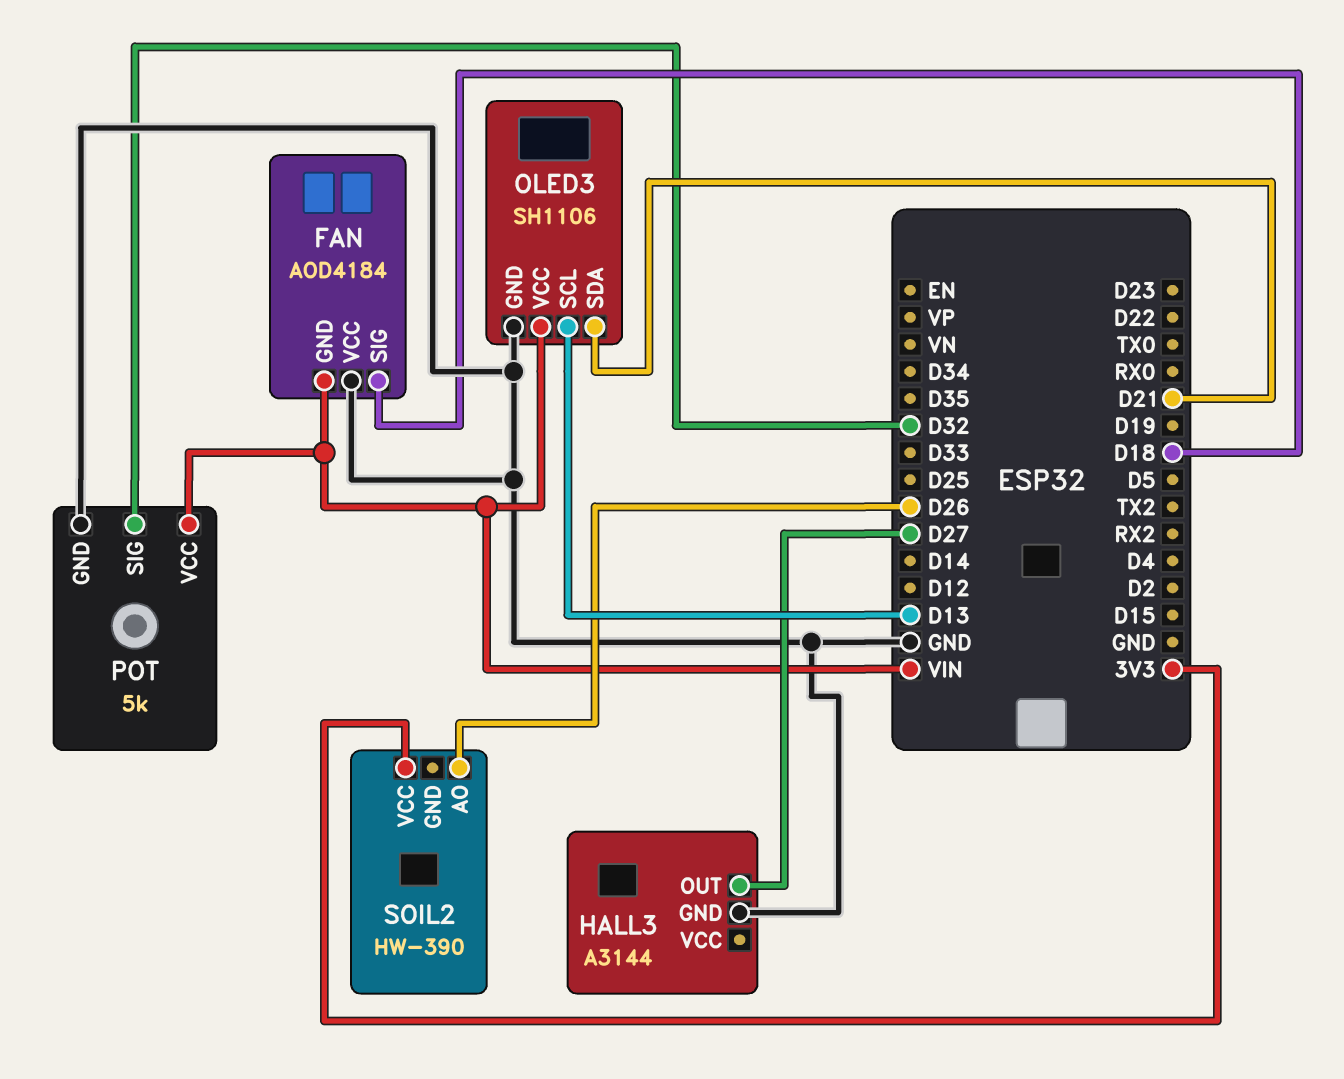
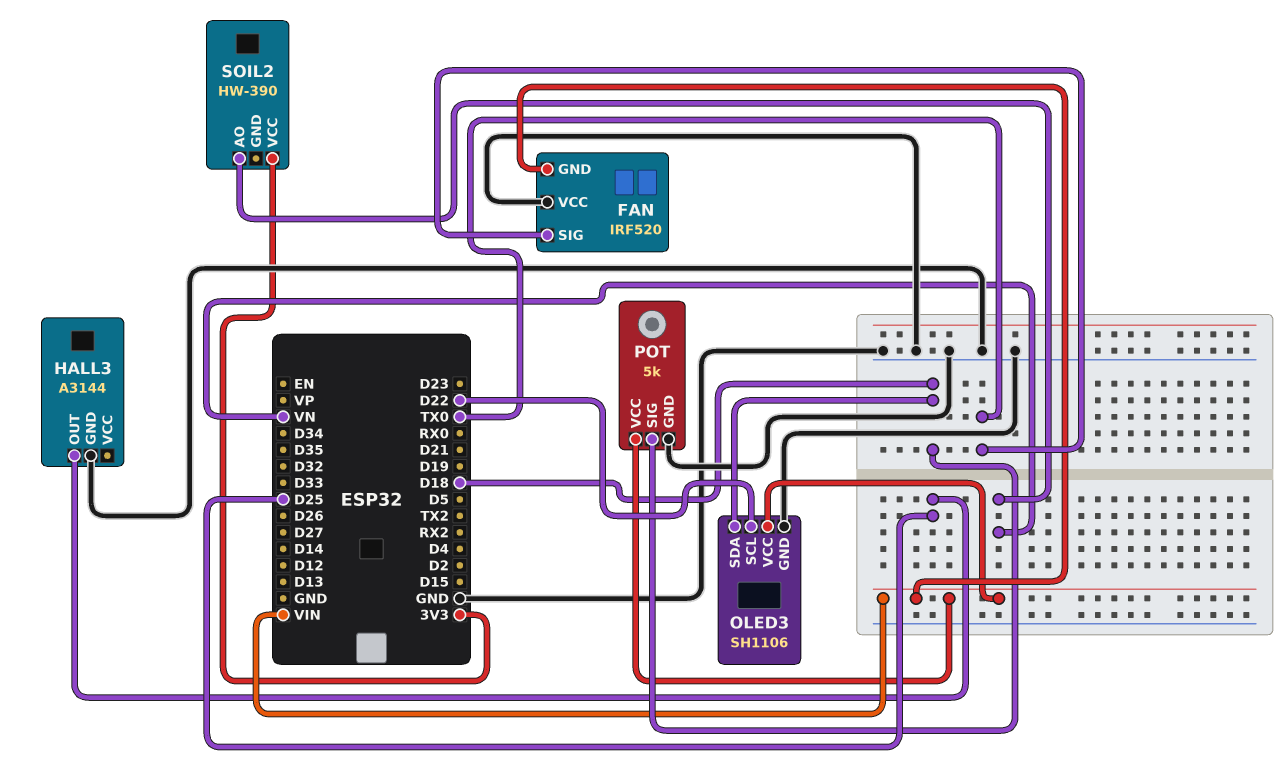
FAN: AOD4184 -> IRF520
FAN pin SIG: D18 -> TX0
HALL3 pin OUT: D27 -> D25
OLED3 pin SCL: D13 -> D22
OLED3 pin SDA: D21 -> D18
POT pin SIG: D32 -> D18
SOIL2 pin AO: D26 -> VN

